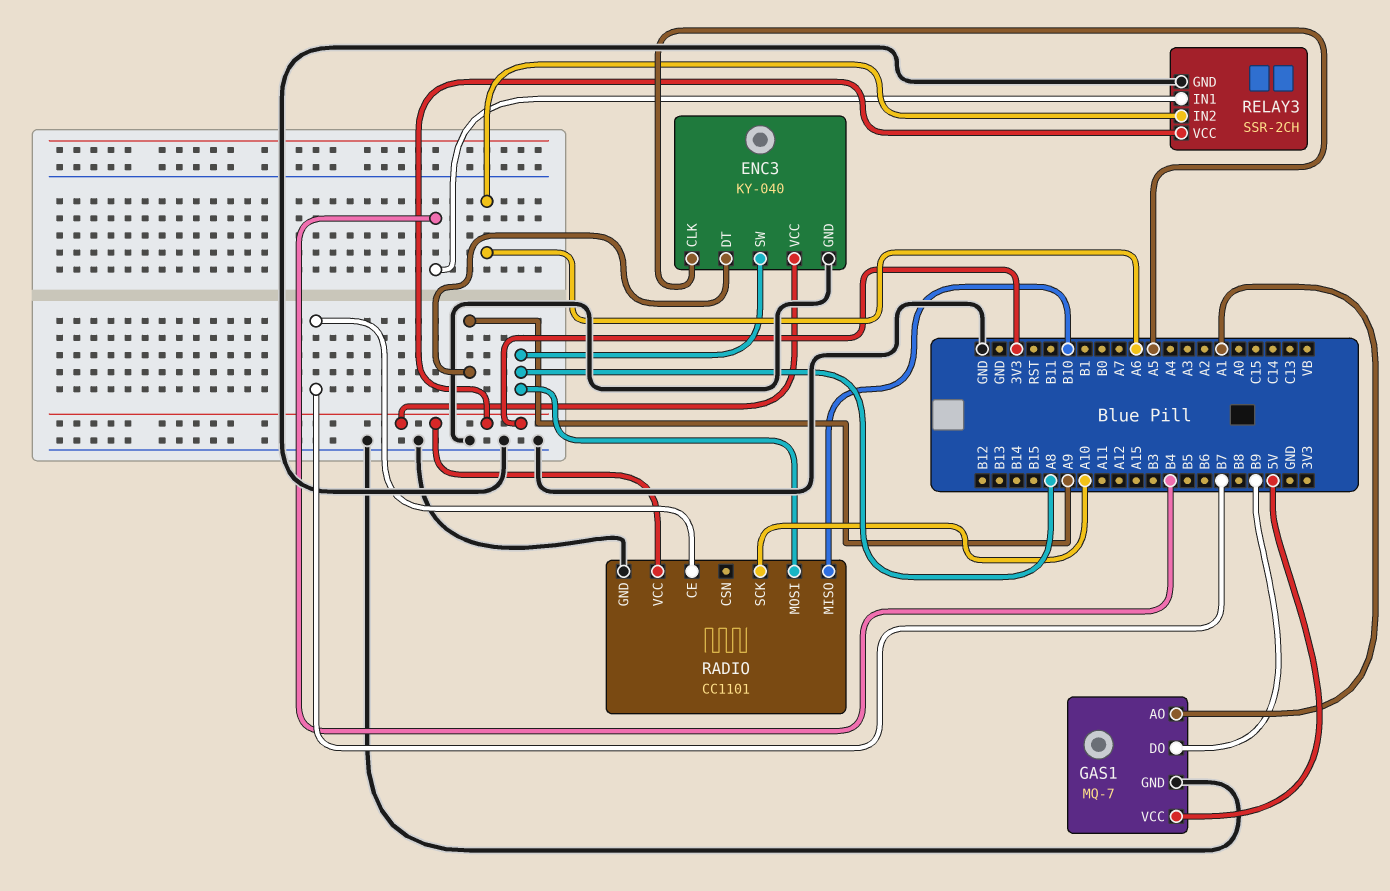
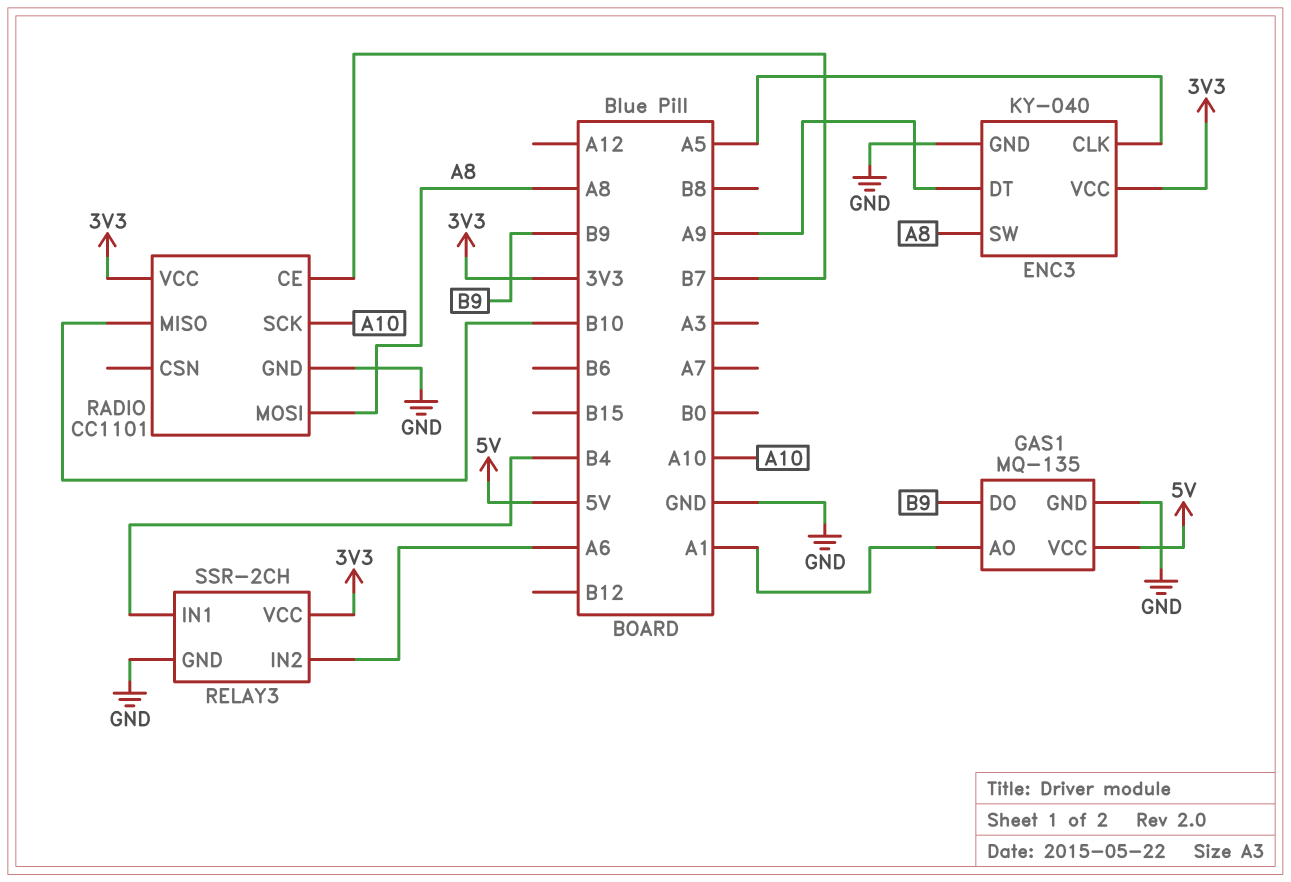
GAS1: MQ-7 -> MQ-135

